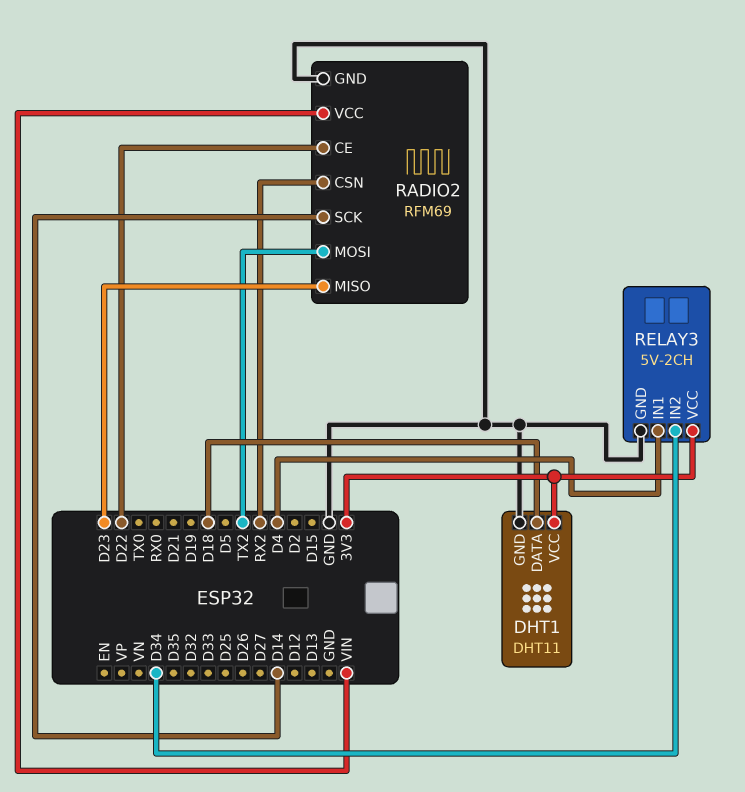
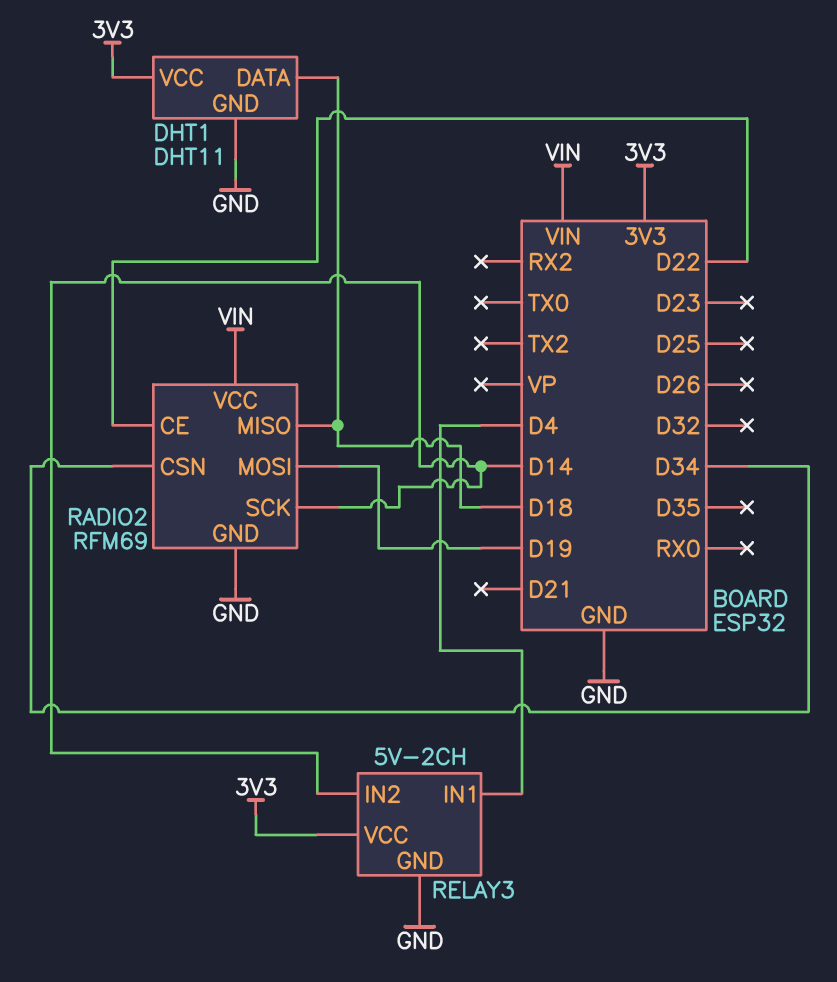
RADIO2 pin CSN: RX2 -> D34
RADIO2 pin MISO: D23 -> D18
RADIO2 pin MOSI: TX2 -> D19
RELAY3 pin IN2: D34 -> D14

